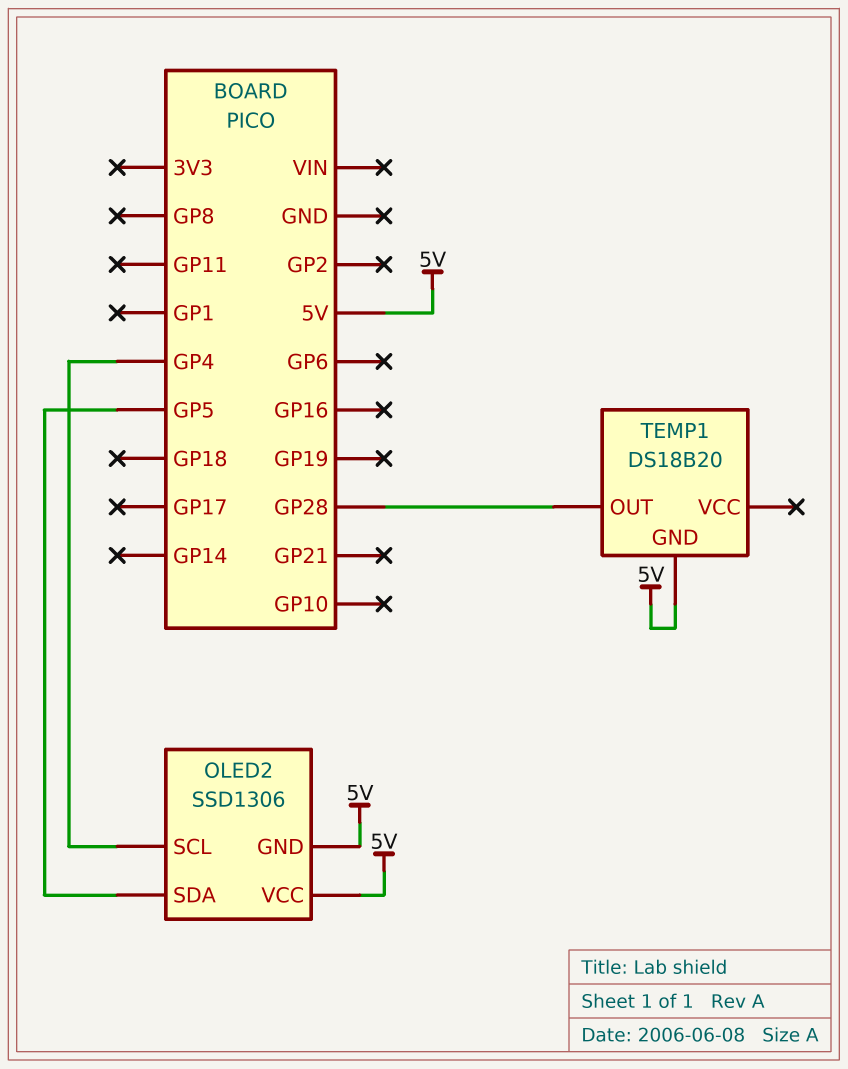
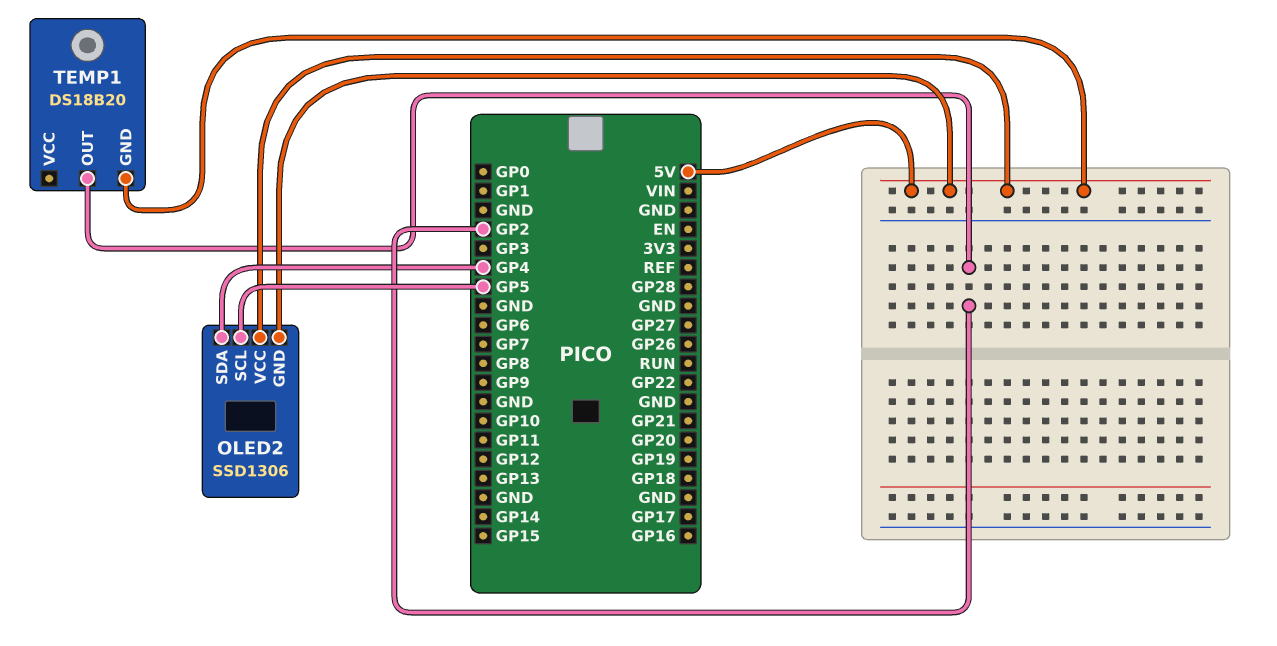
OLED2 pin SCL: GP4 -> GP5
OLED2 pin SDA: GP5 -> GP4
TEMP1 pin OUT: GP28 -> GP2

